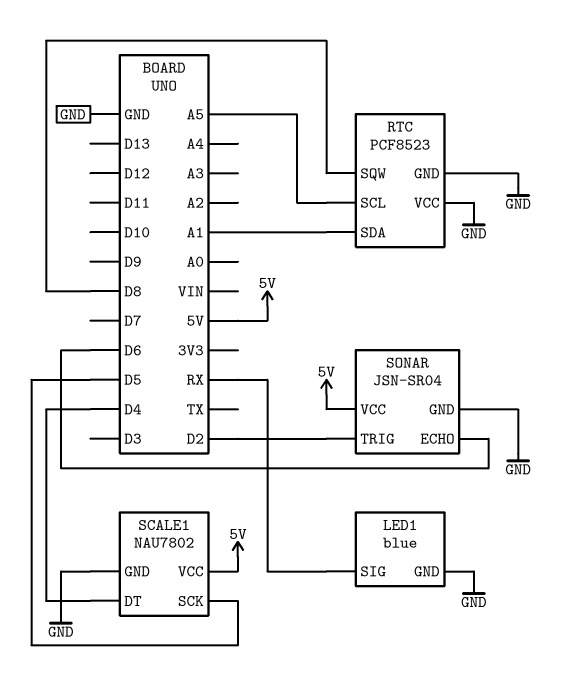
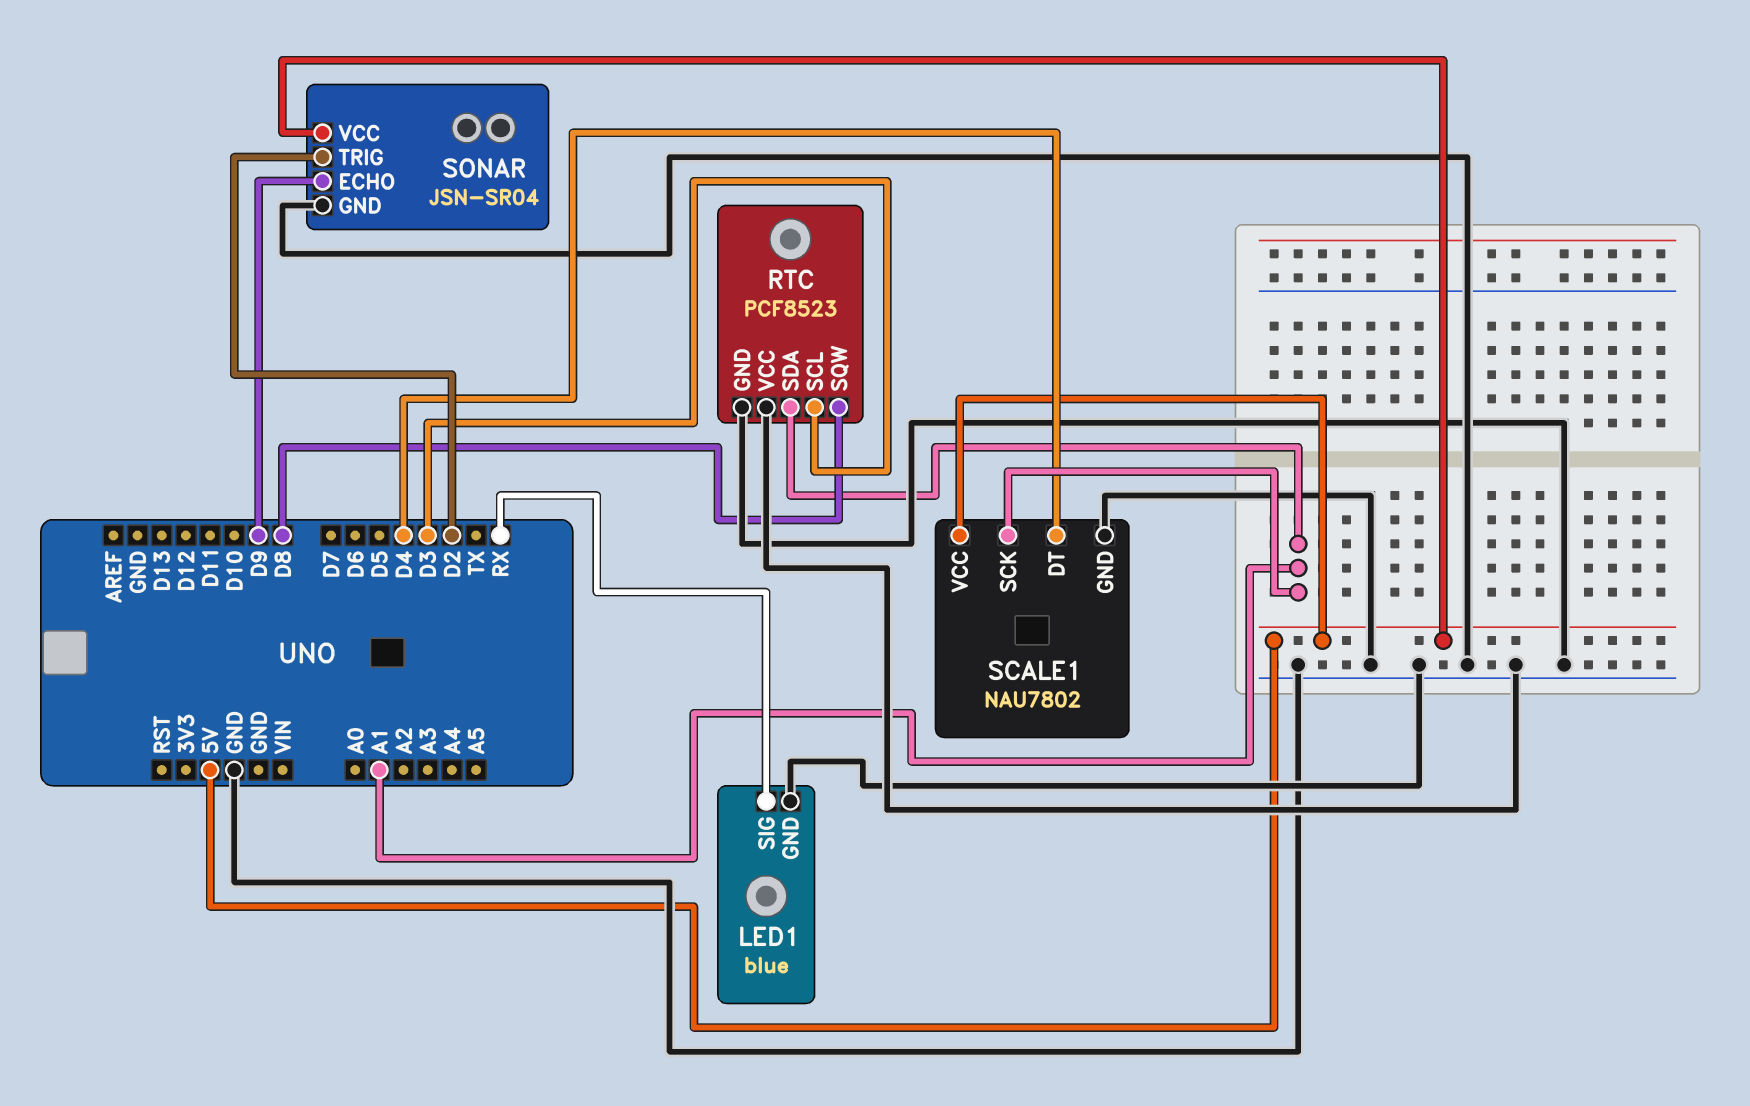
RTC pin SCL: A5 -> D3
SCALE1 pin SCK: D5 -> A1
SONAR pin ECHO: D6 -> D9

